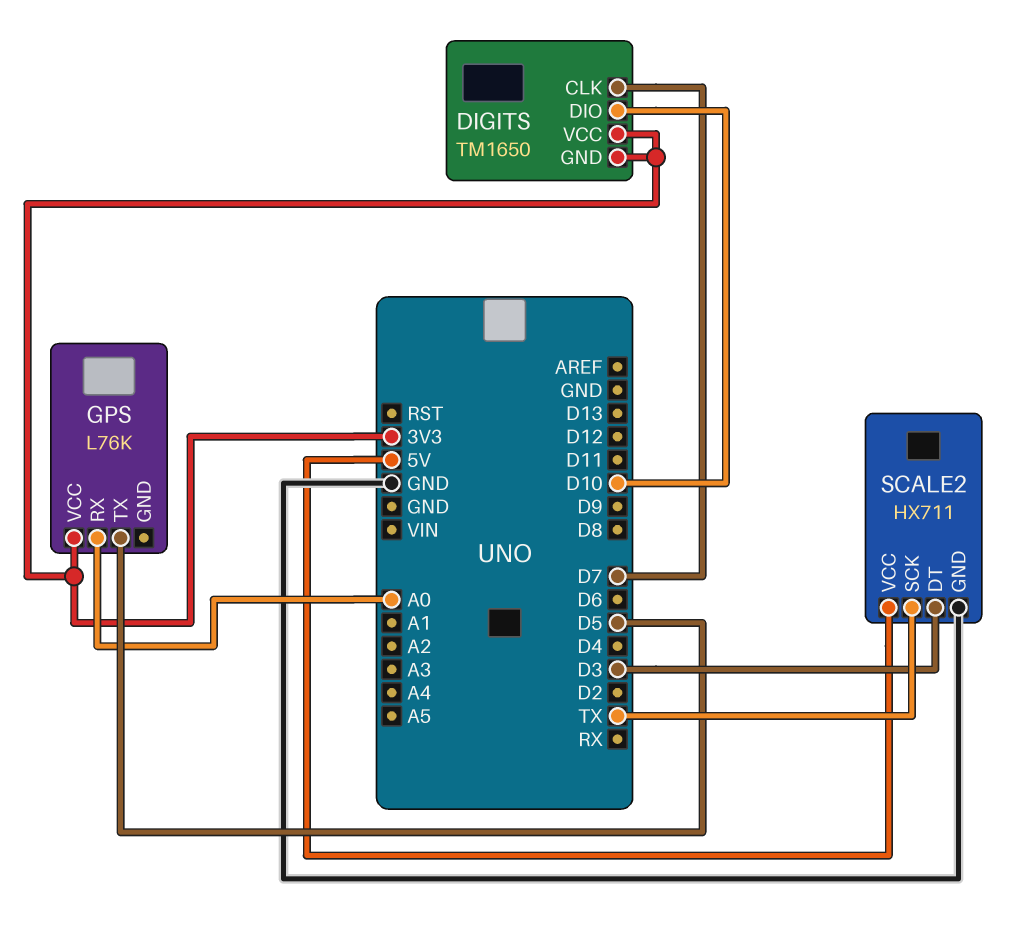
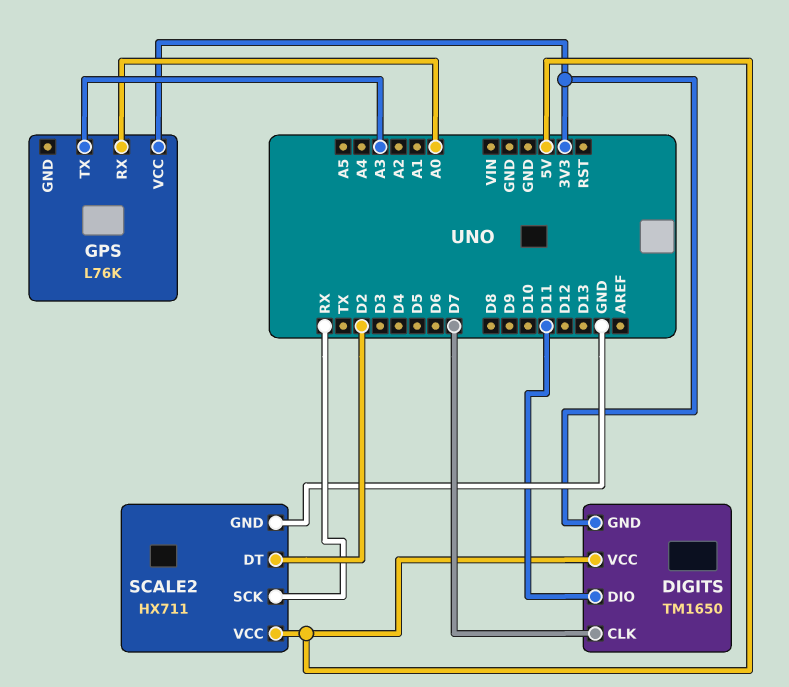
DIGITS pin DIO: D10 -> D11
DIGITS pin VCC: 3V3 -> 5V
GPS pin TX: D5 -> A3
SCALE2 pin DT: D3 -> D2
SCALE2 pin SCK: TX -> RX

